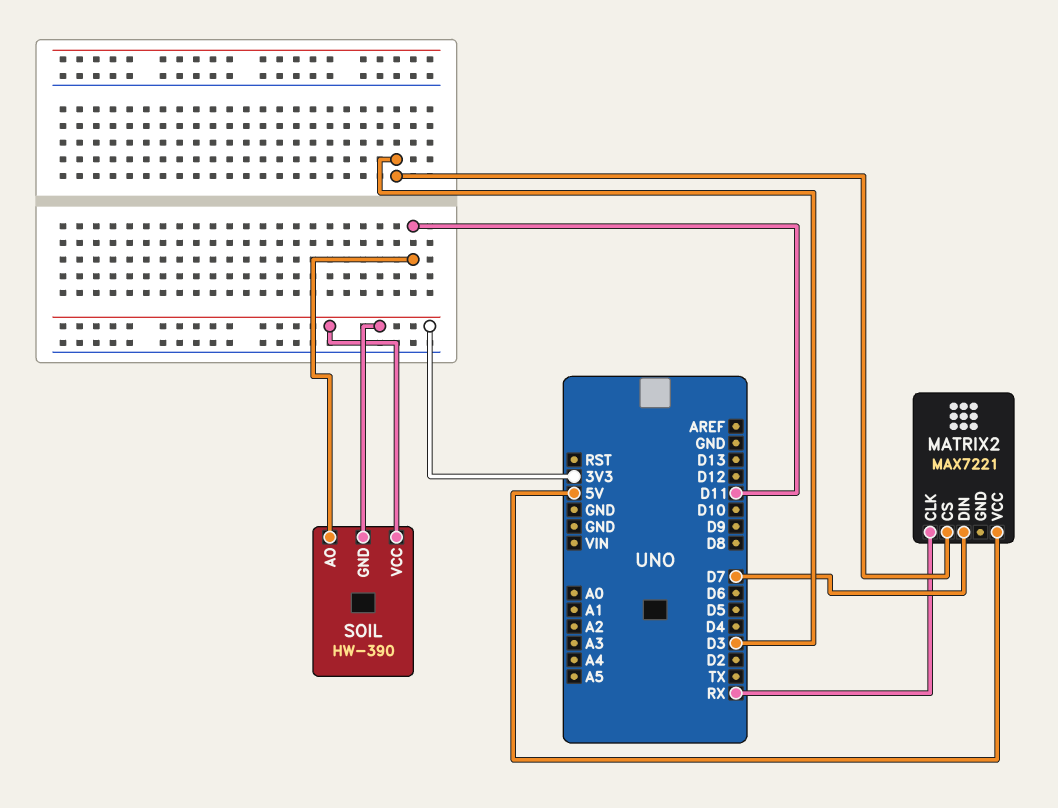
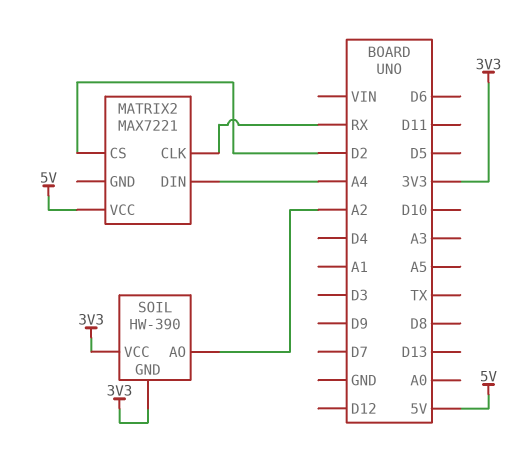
MATRIX2 pin CS: D3 -> D2
MATRIX2 pin DIN: D7 -> A4
SOIL pin AO: D11 -> A2

